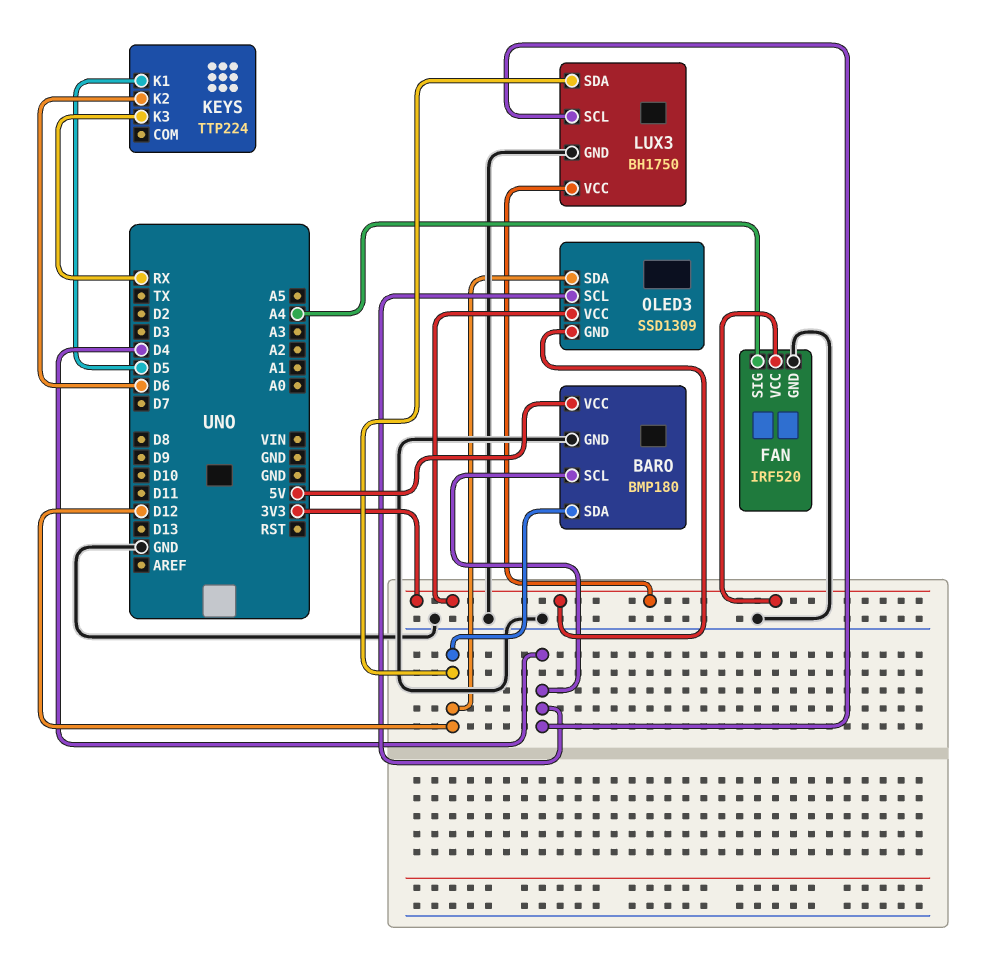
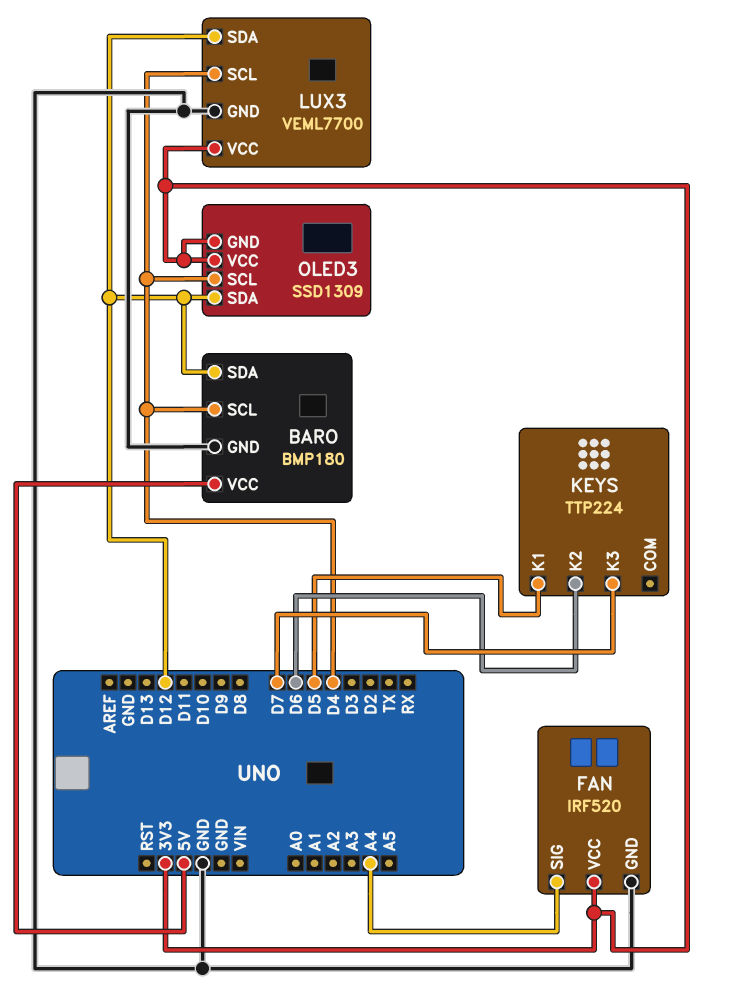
KEYS pin K3: RX -> D7
LUX3: BH1750 -> VEML7700

